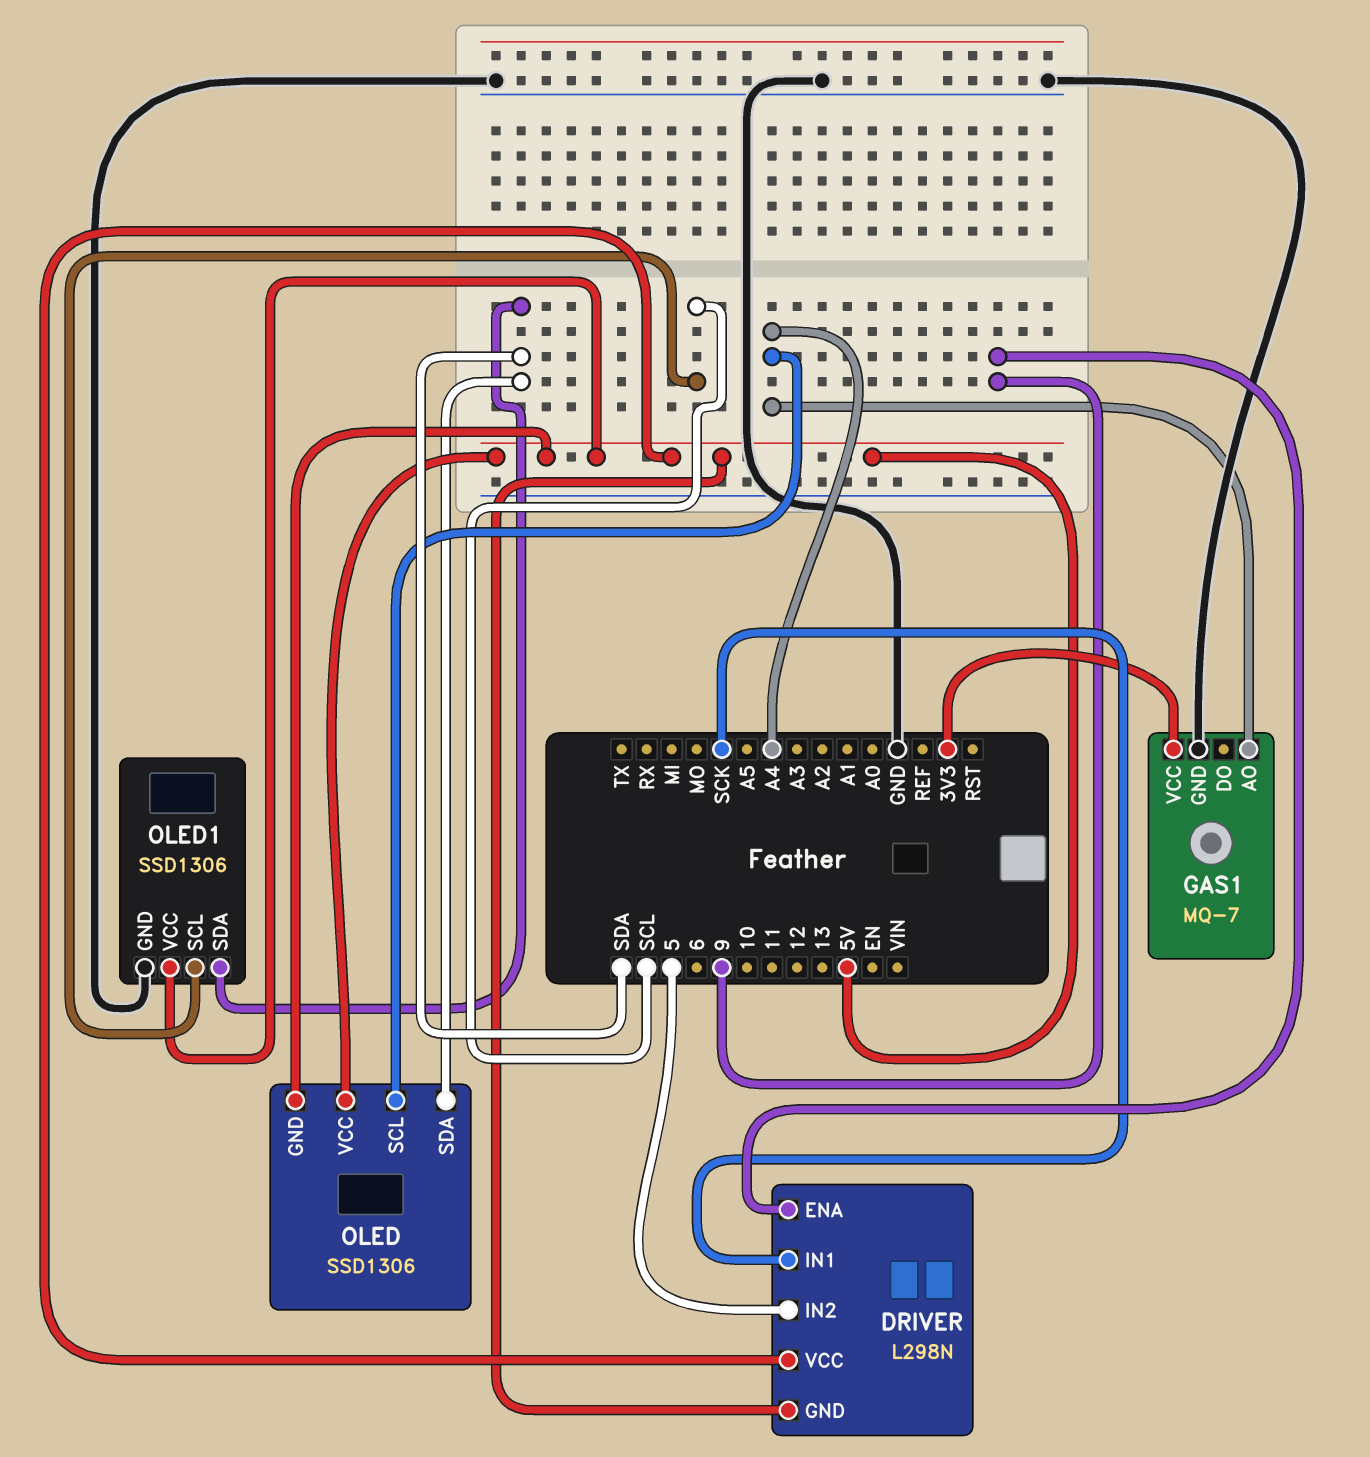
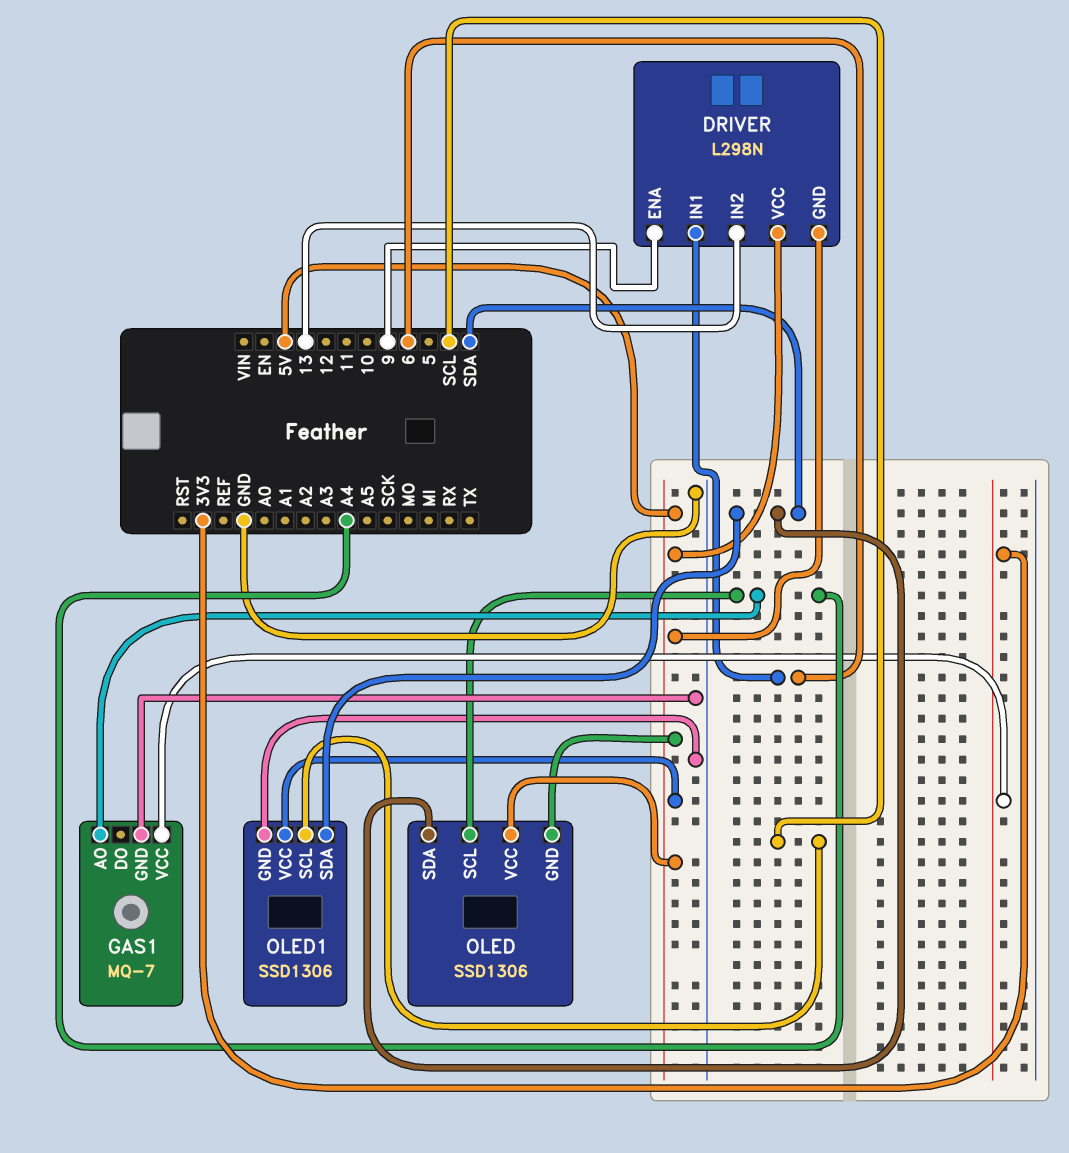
DRIVER pin IN1: SCK -> 6
DRIVER pin IN2: 5 -> 13

